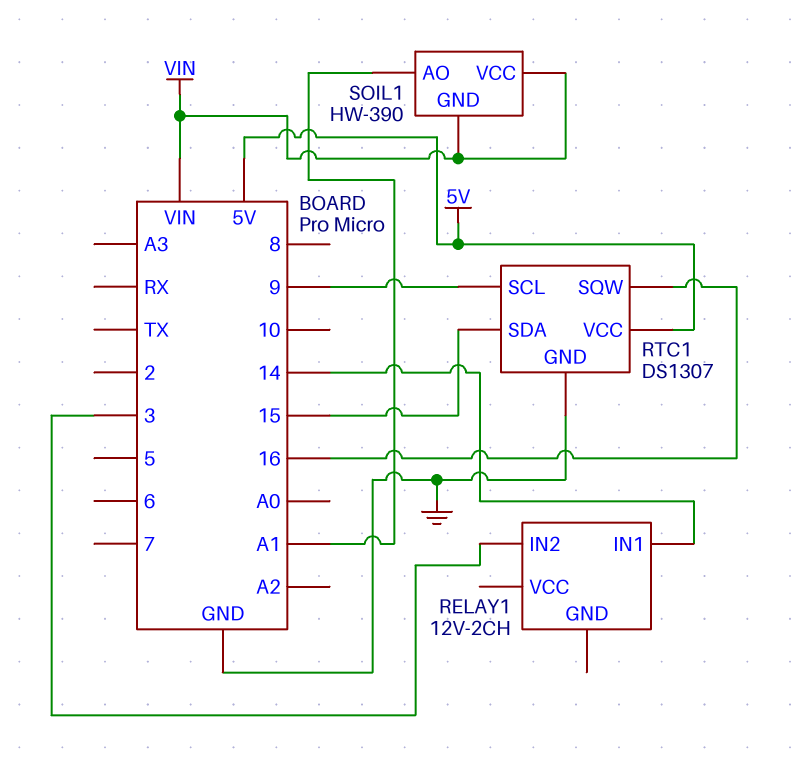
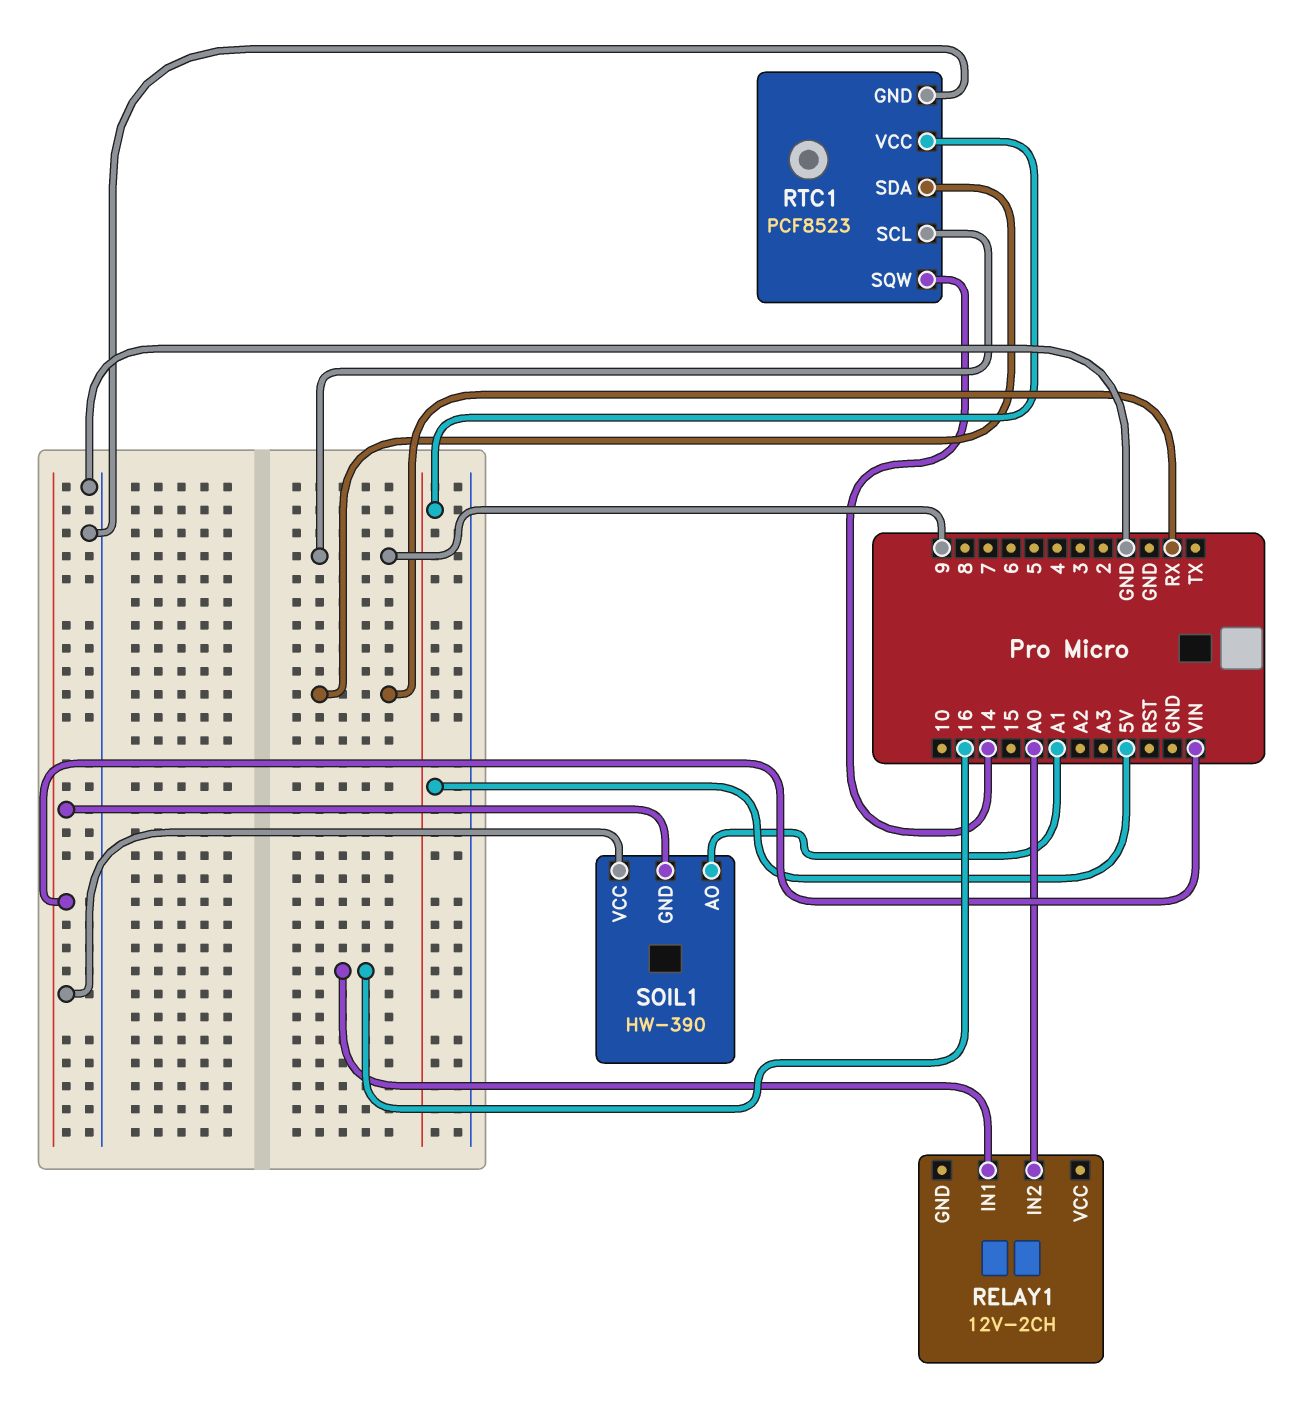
RELAY1 pin IN1: 14 -> 16
RELAY1 pin IN2: 3 -> A0
RTC1: DS1307 -> PCF8523
RTC1 pin SDA: 15 -> RX
RTC1 pin SQW: 16 -> 14

